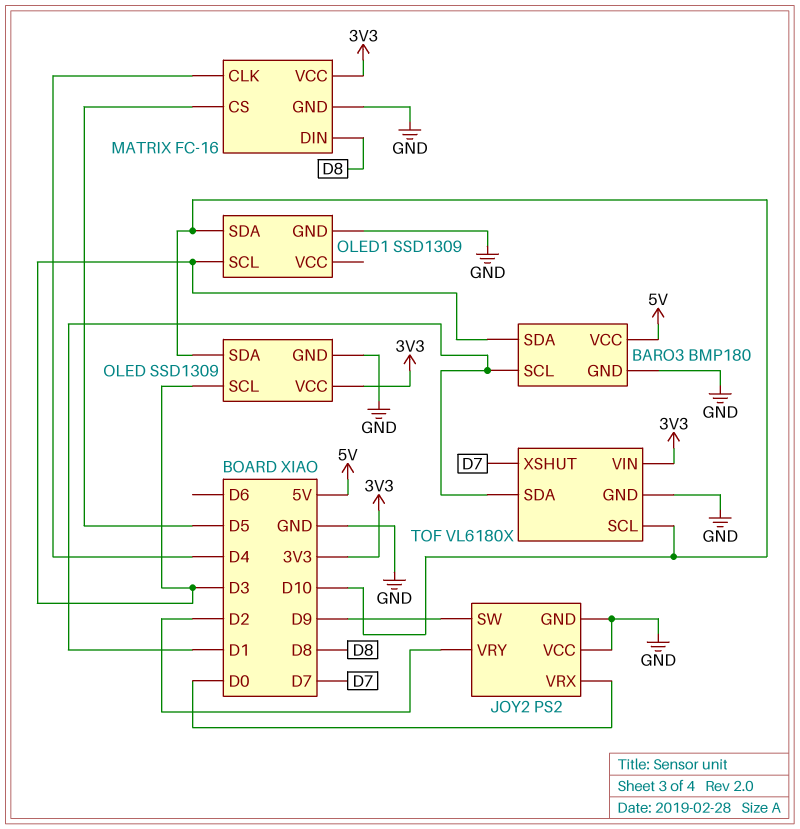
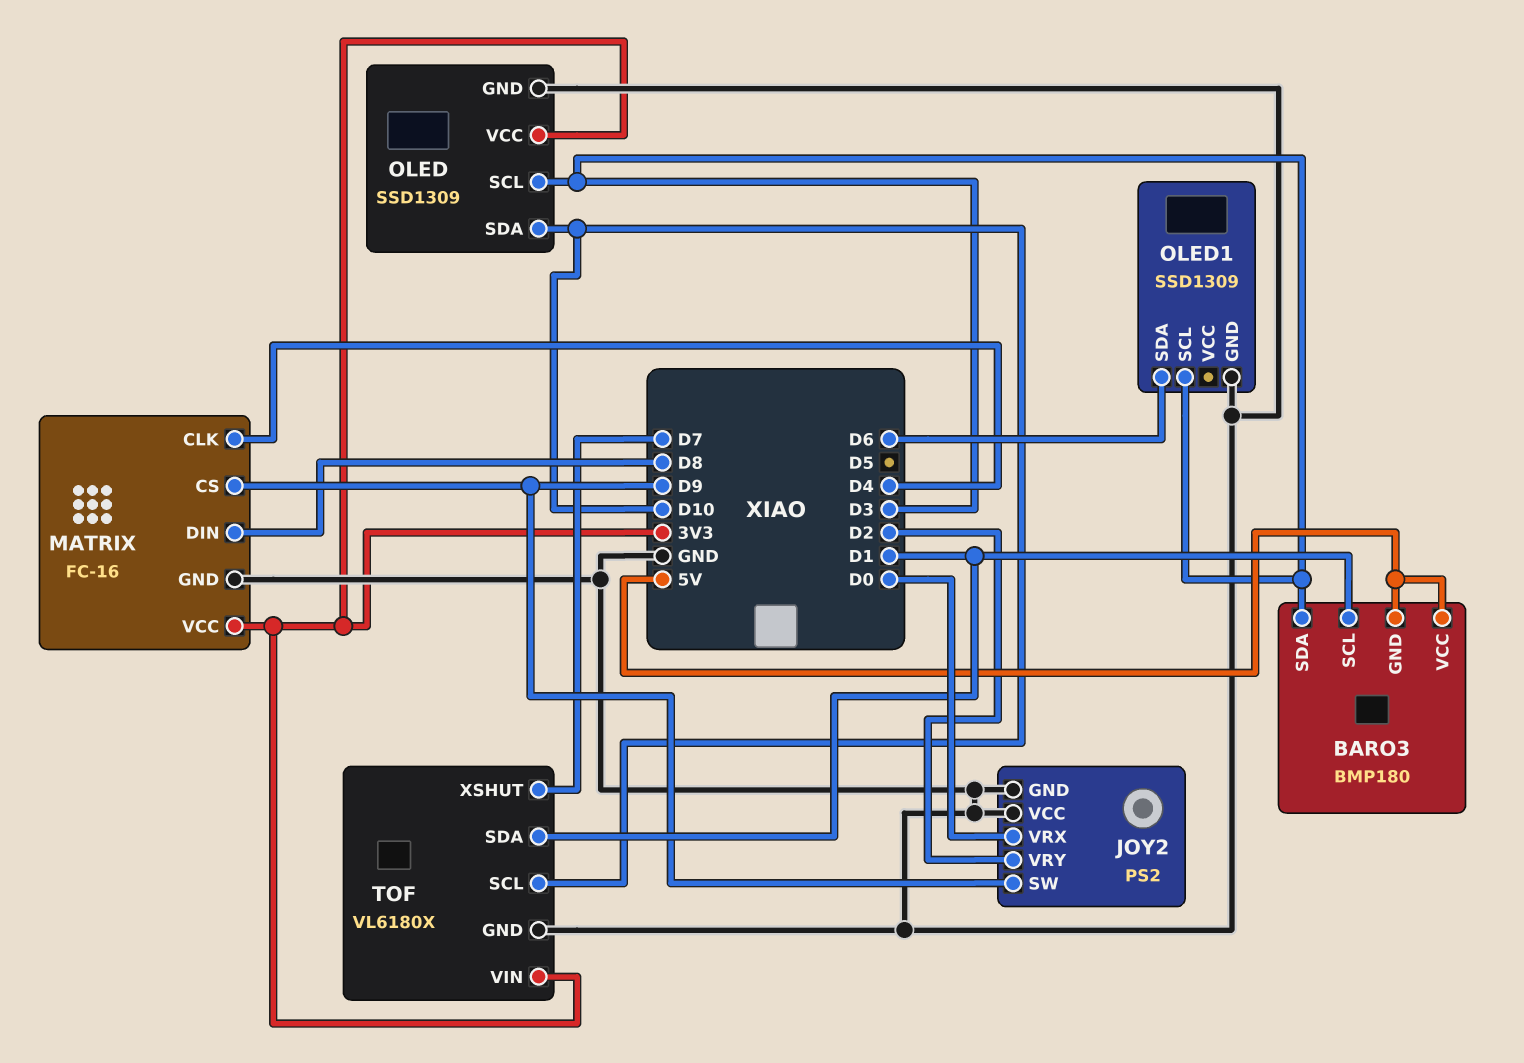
BARO3 pin GND: GND -> 5V
MATRIX pin CS: D5 -> D9
OLED1 pin SDA: D10 -> D6

